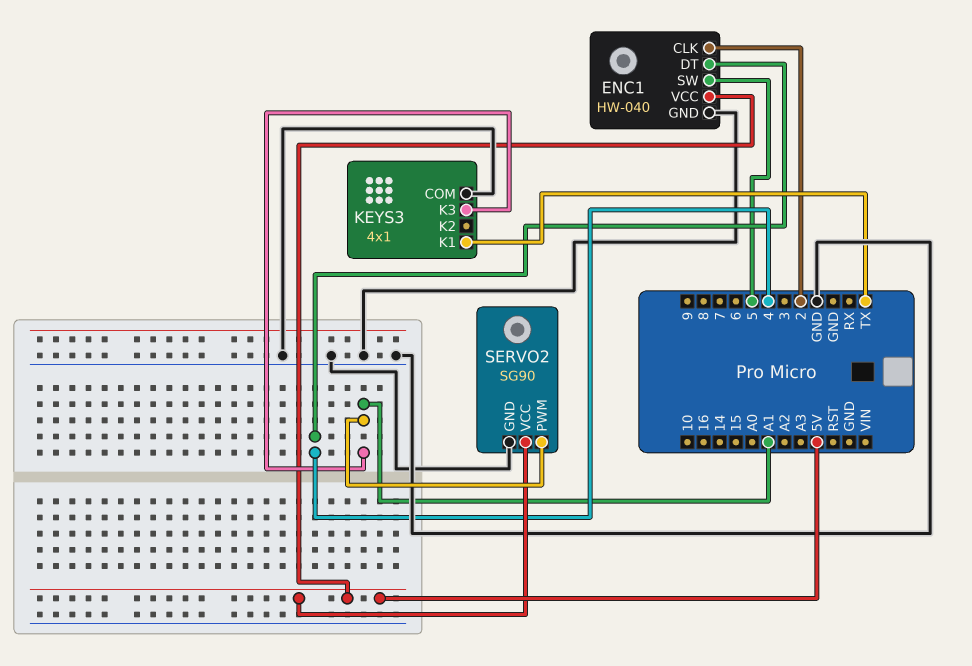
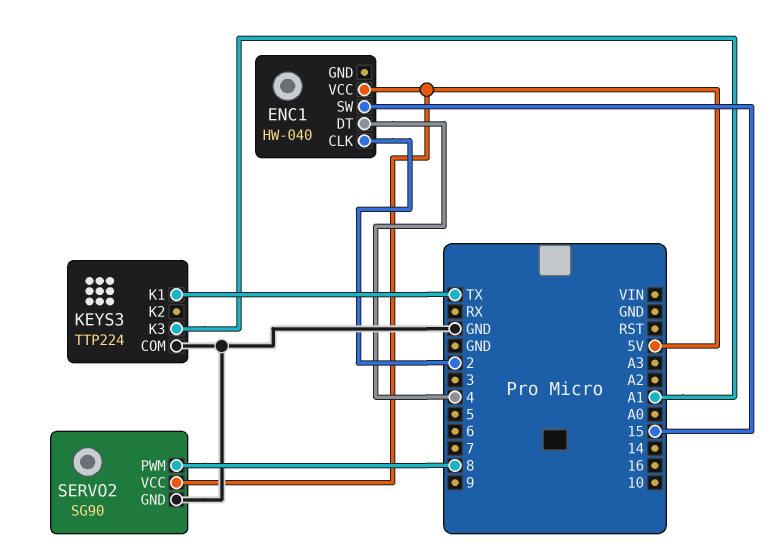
ENC1 pin GND: GND -> none
ENC1 pin SW: 5 -> 15
KEYS3: 4x1 -> TTP224
SERVO2 pin PWM: A1 -> 8

